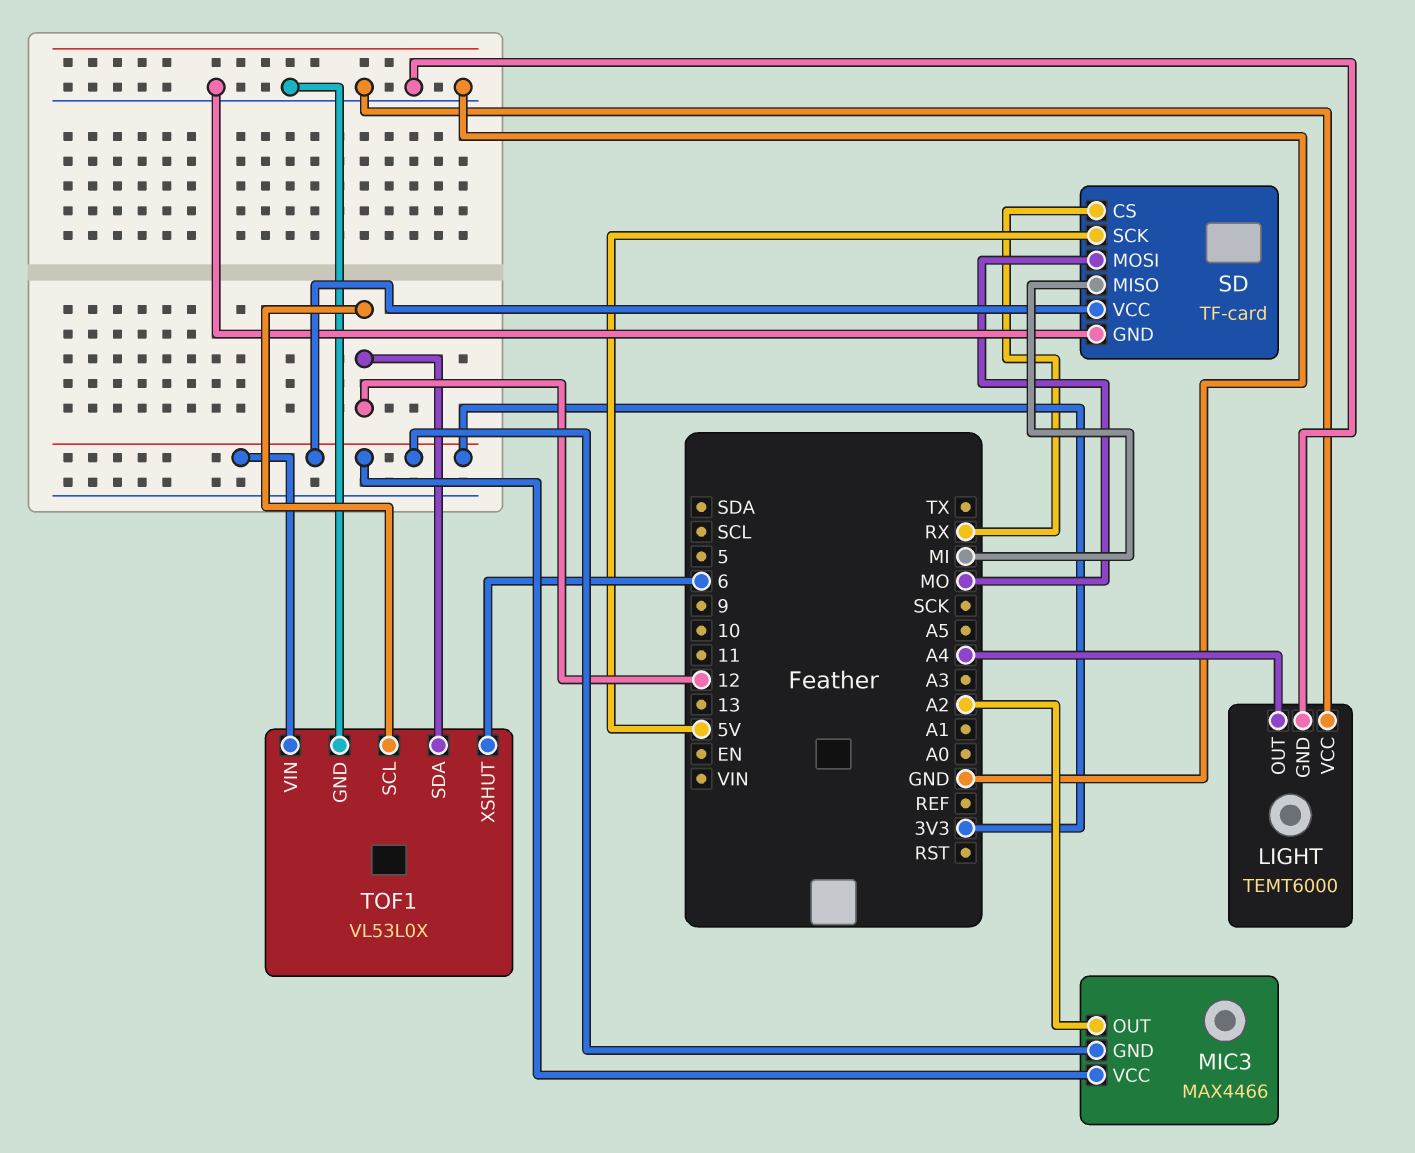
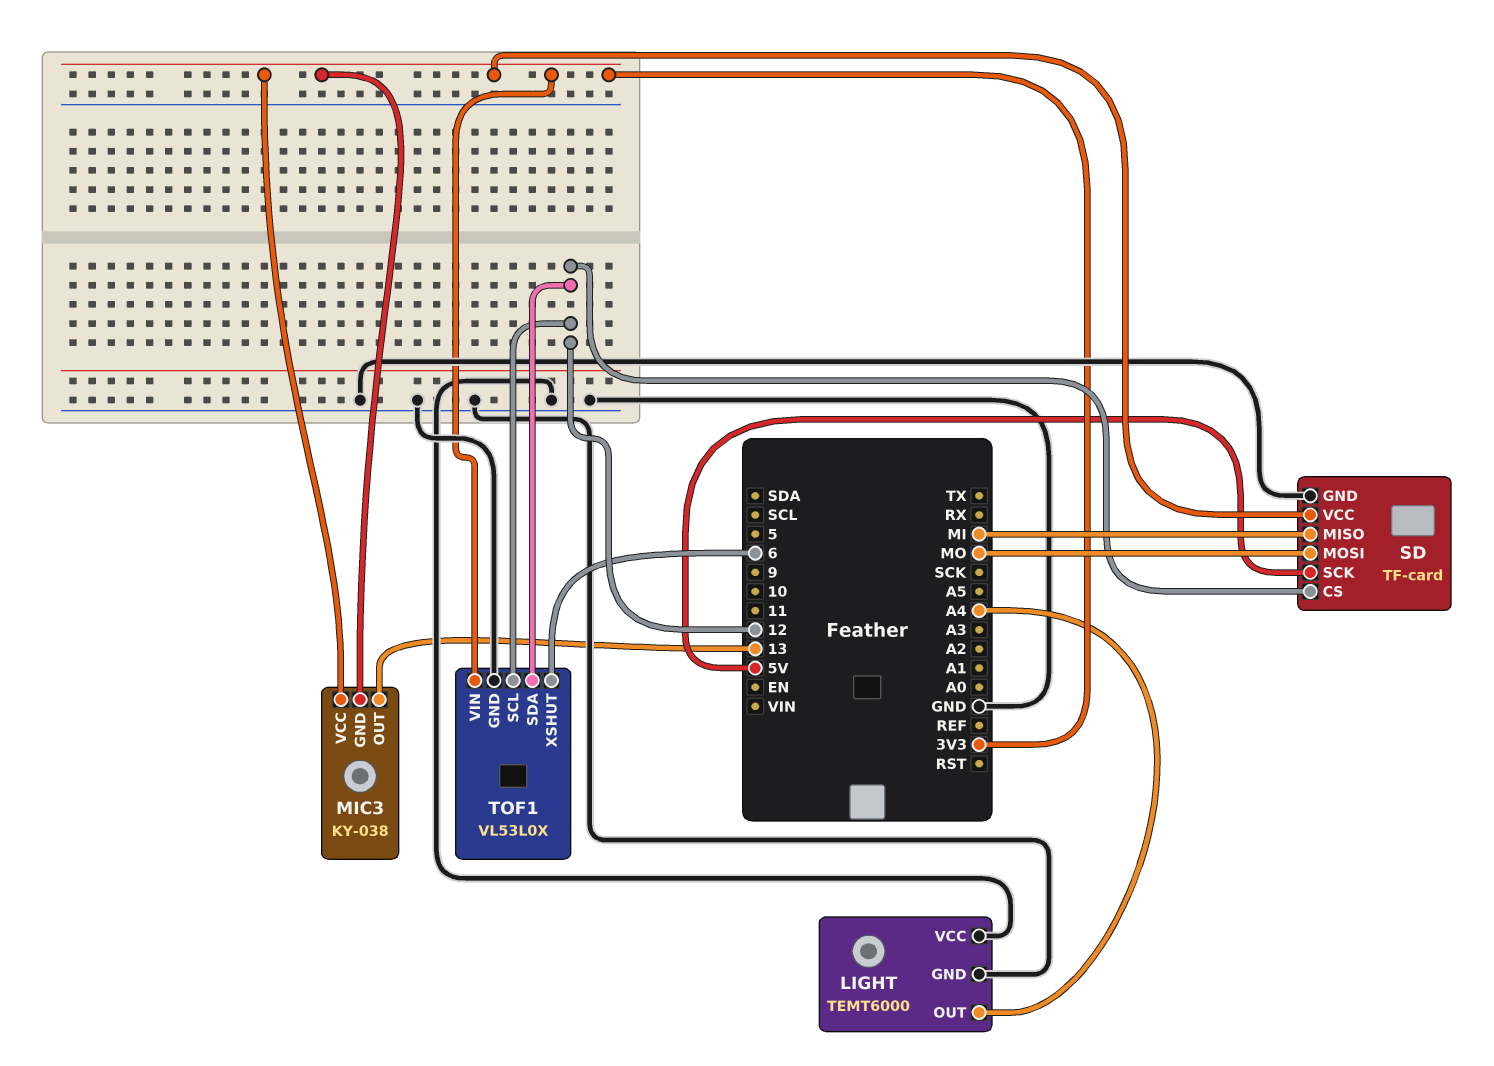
MIC3: MAX4466 -> KY-038
MIC3 pin OUT: A2 -> 13
SD pin CS: RX -> 12

